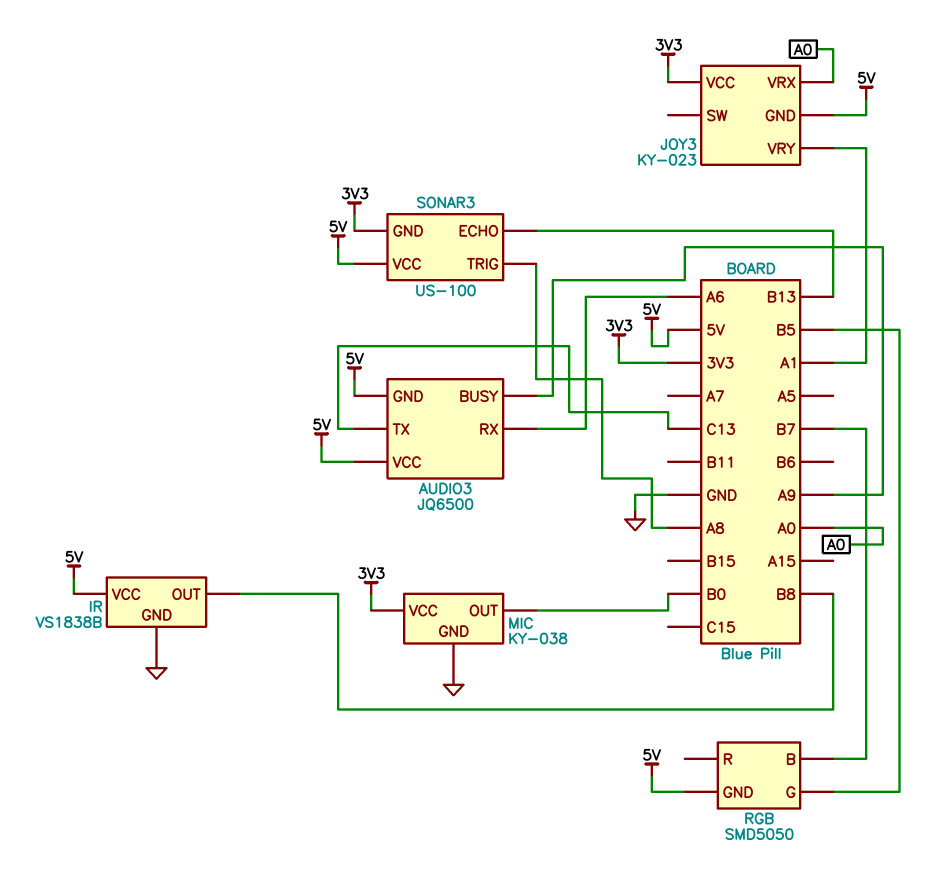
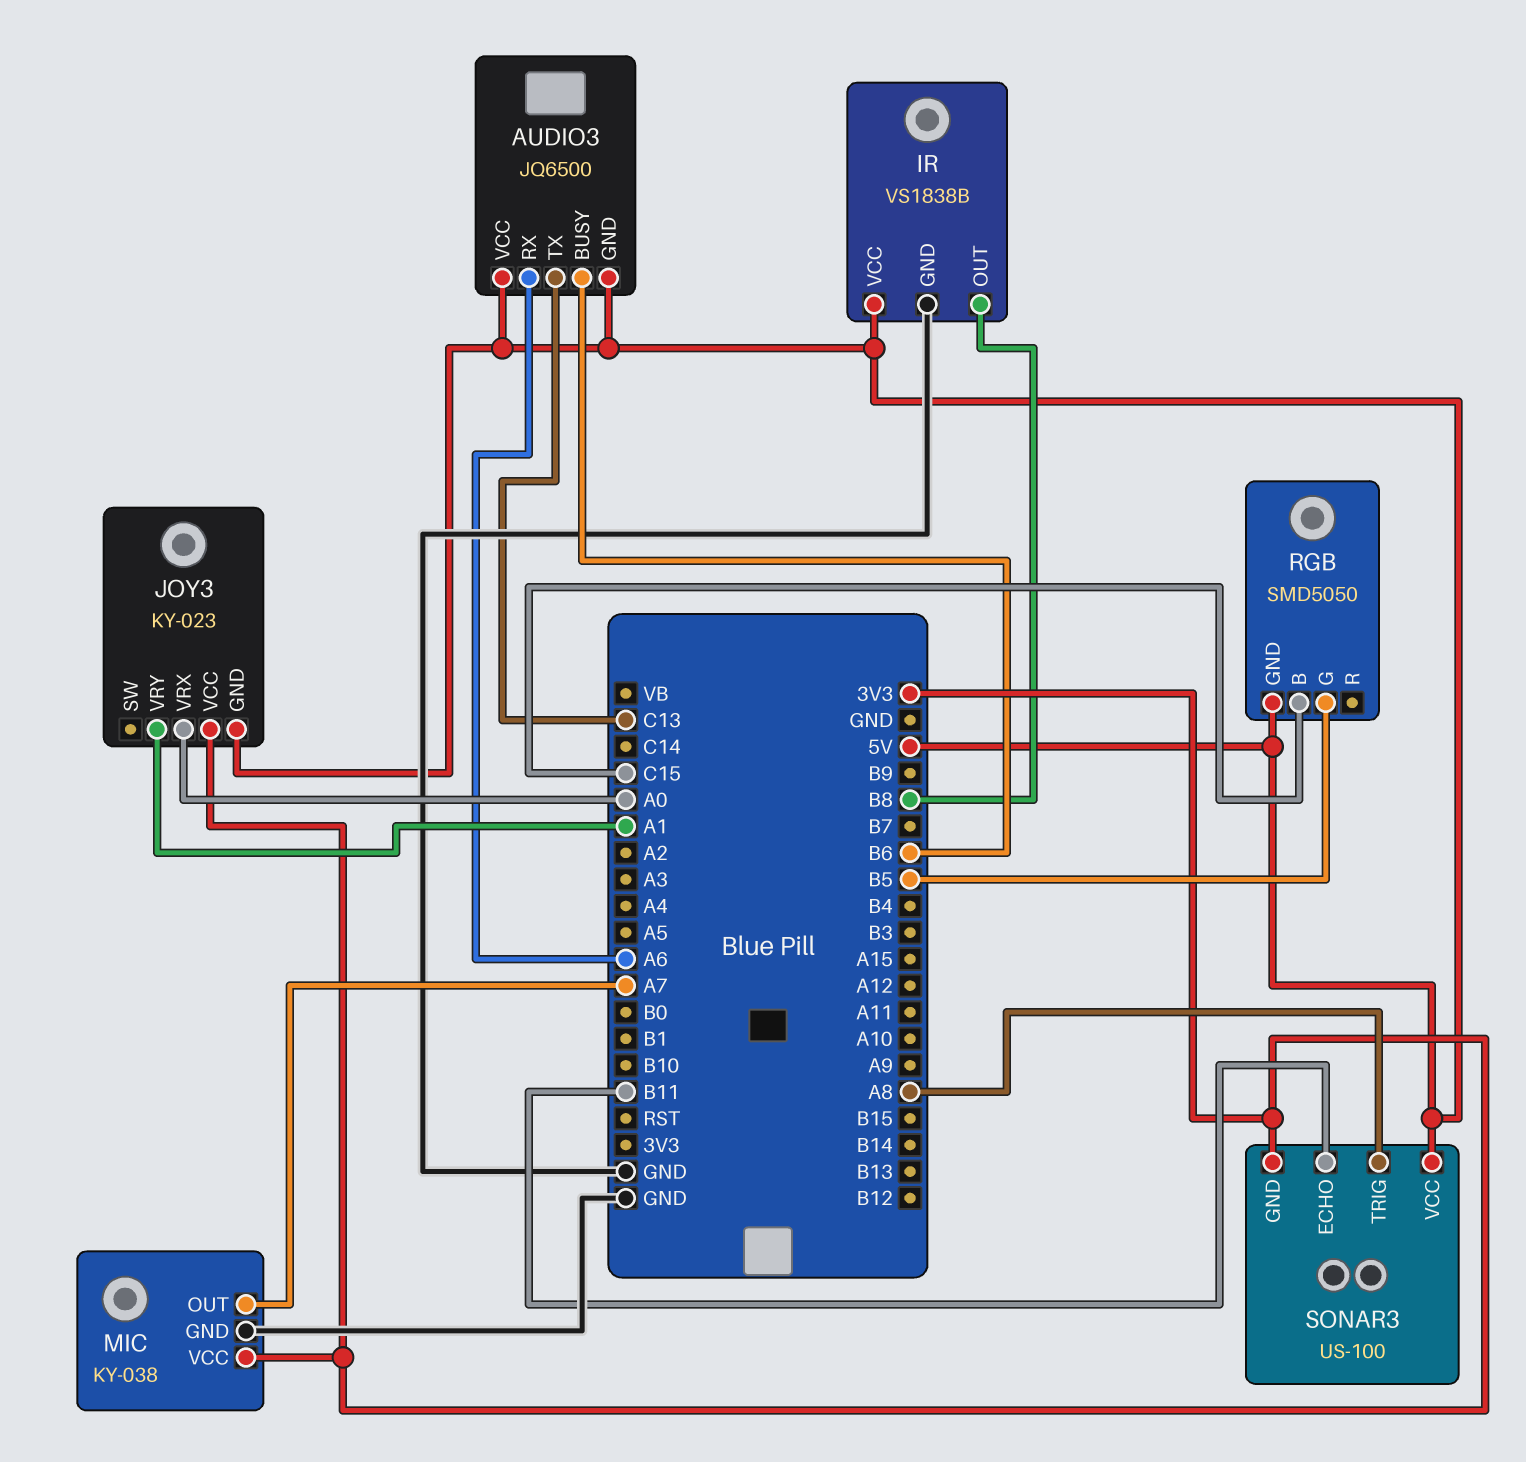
AUDIO3 pin BUSY: A9 -> B6
MIC pin OUT: B0 -> A7
RGB pin B: B7 -> C15
SONAR3 pin ECHO: B13 -> B11

